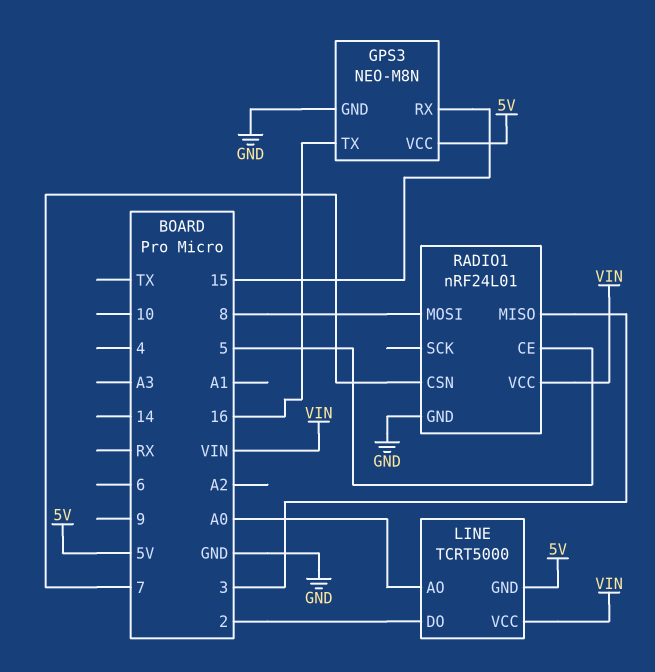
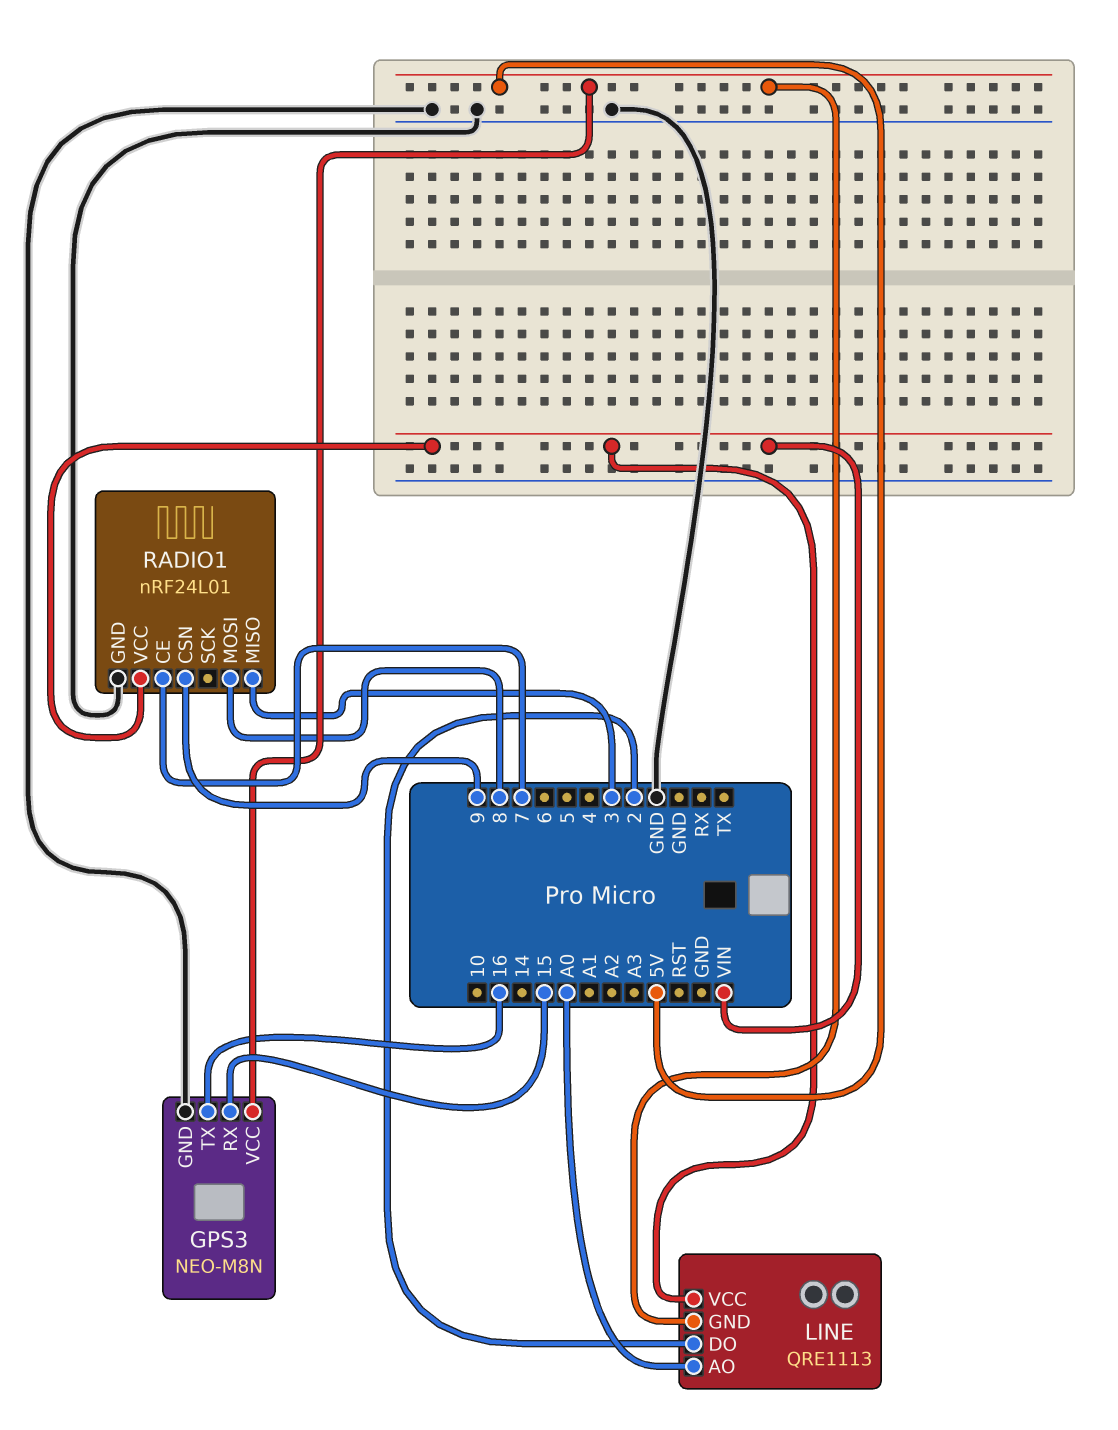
LINE: TCRT5000 -> QRE1113
RADIO1 pin CE: 5 -> 7
RADIO1 pin CSN: 7 -> 9

